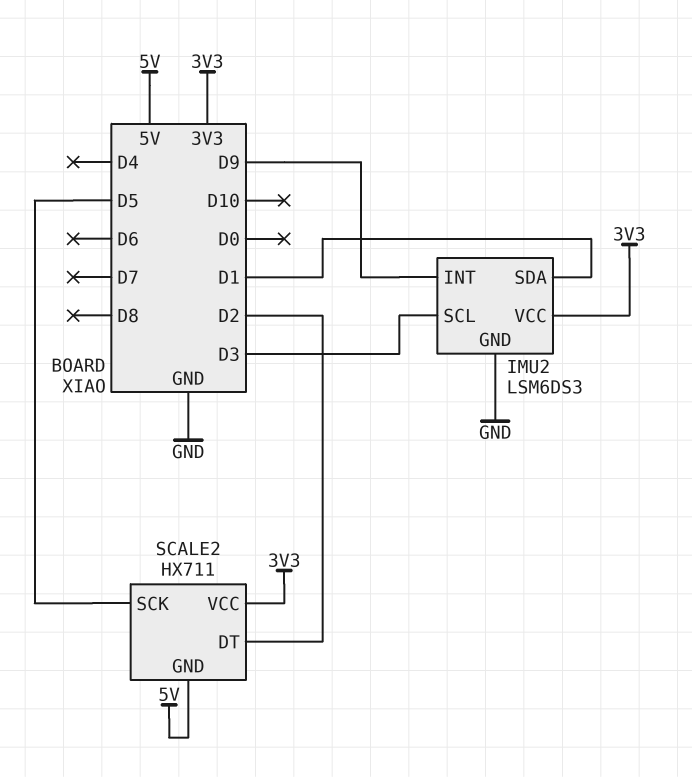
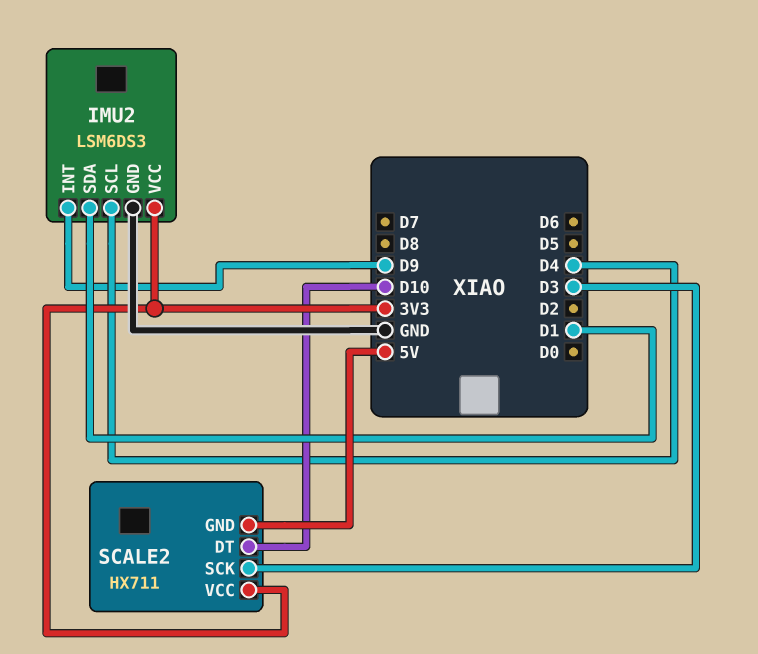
IMU2 pin SCL: D3 -> D4
SCALE2 pin DT: D2 -> D10
SCALE2 pin SCK: D5 -> D3

